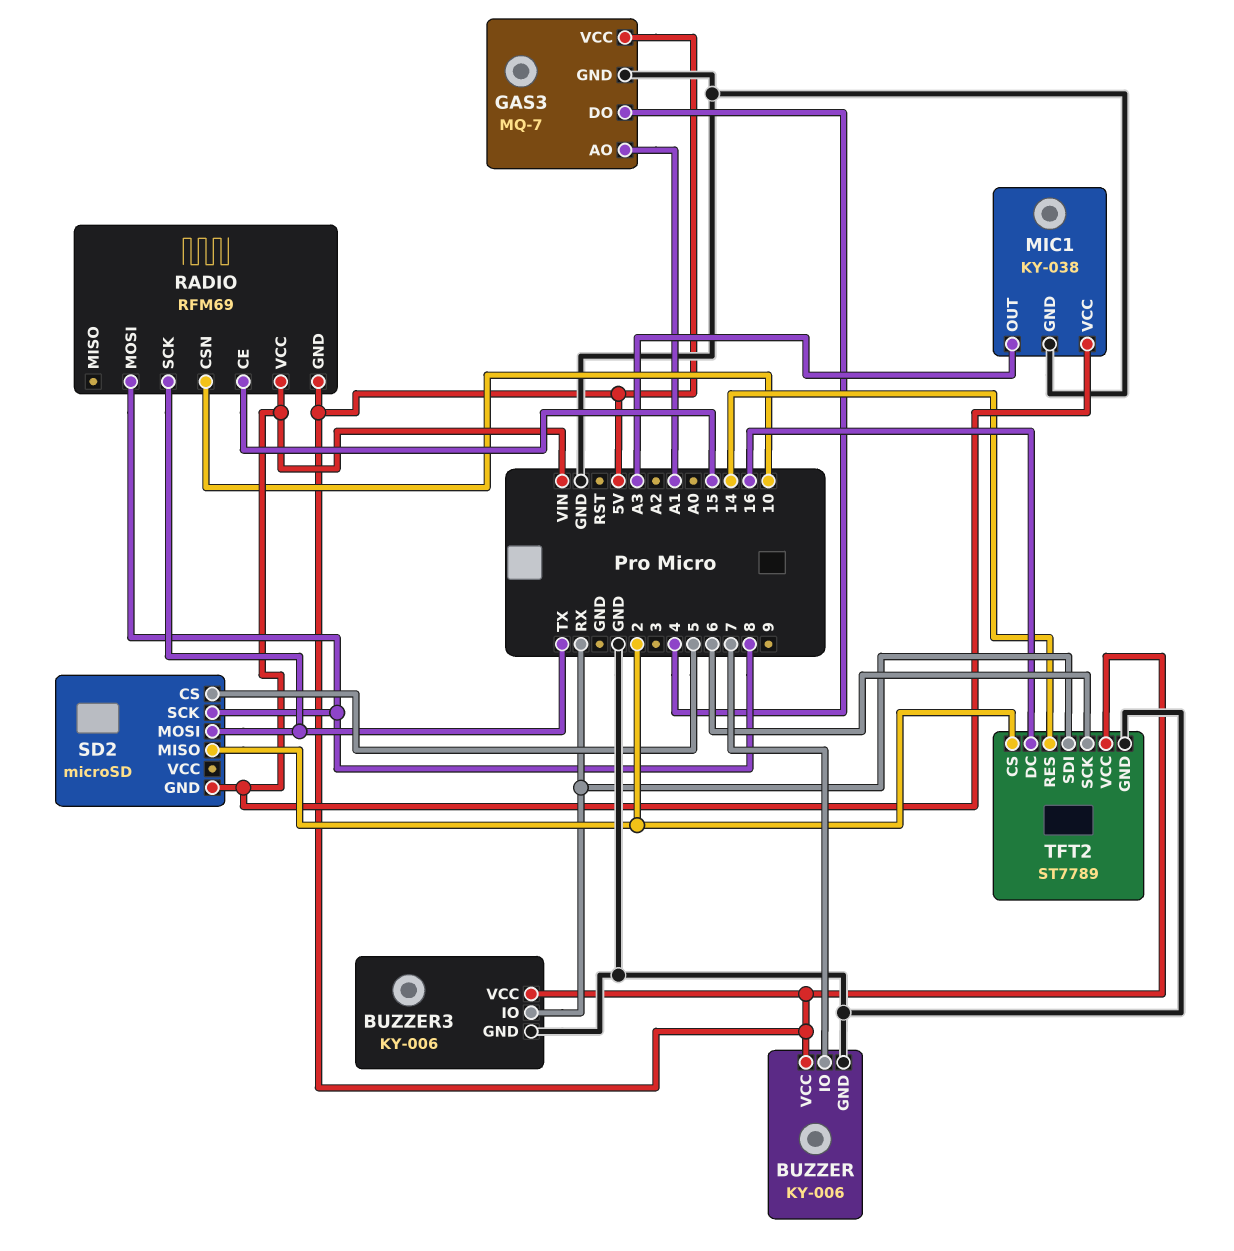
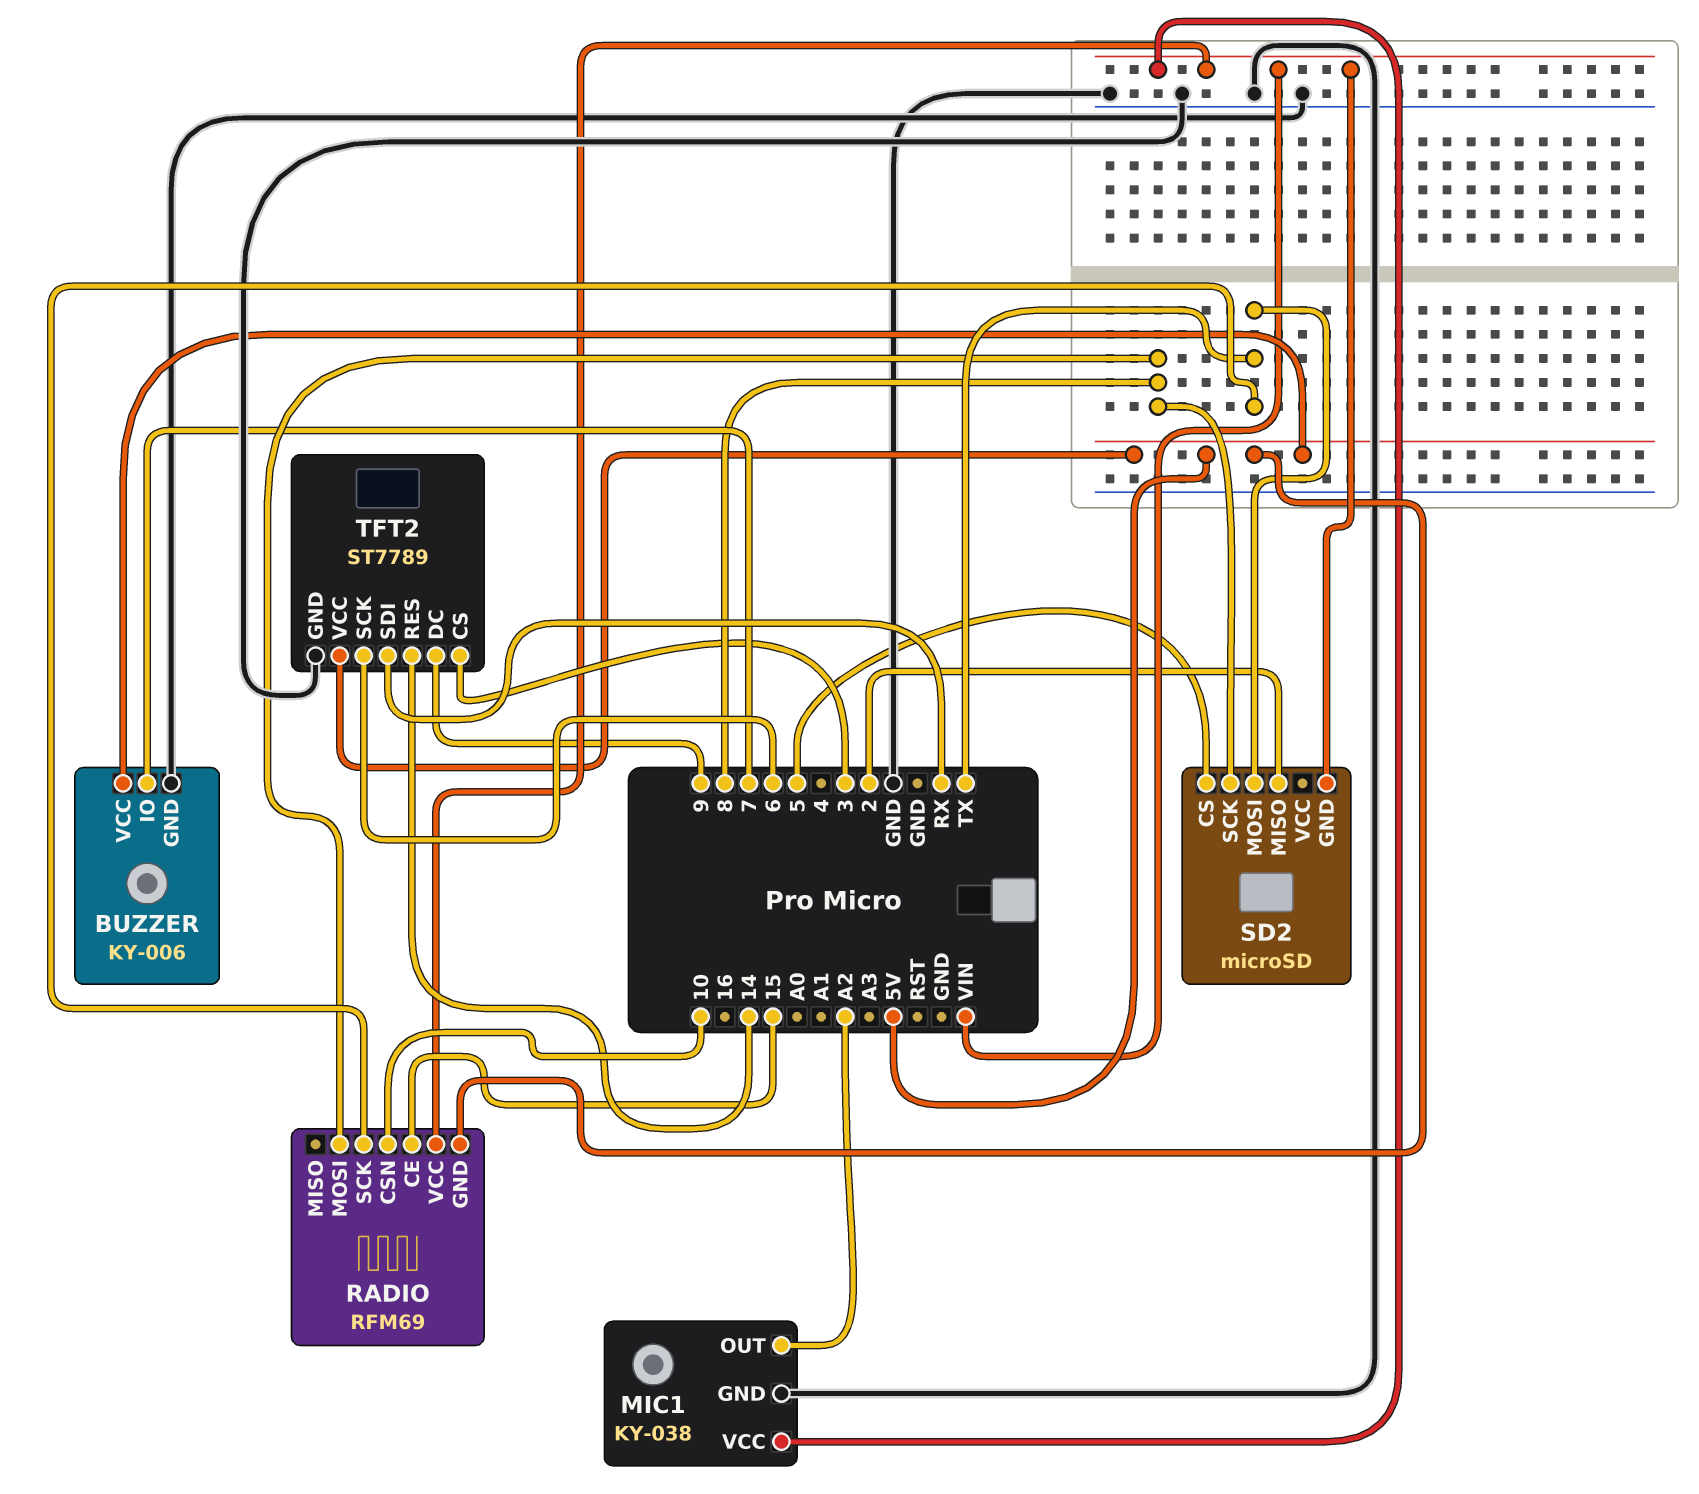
BUZZER3: KY-006 -> none
BUZZER3 pin GND: GND -> none
BUZZER3 pin IO: RX -> none
BUZZER3 pin VCC: 5V -> none
GAS3: MQ-7 -> none
GAS3 pin AO: A1 -> none
GAS3 pin DO: 4 -> none
GAS3 pin GND: GND -> none
GAS3 pin VCC: 5V -> none
MIC1 pin OUT: A3 -> A2
TFT2 pin CS: 2 -> 3
TFT2 pin DC: 16 -> 9

